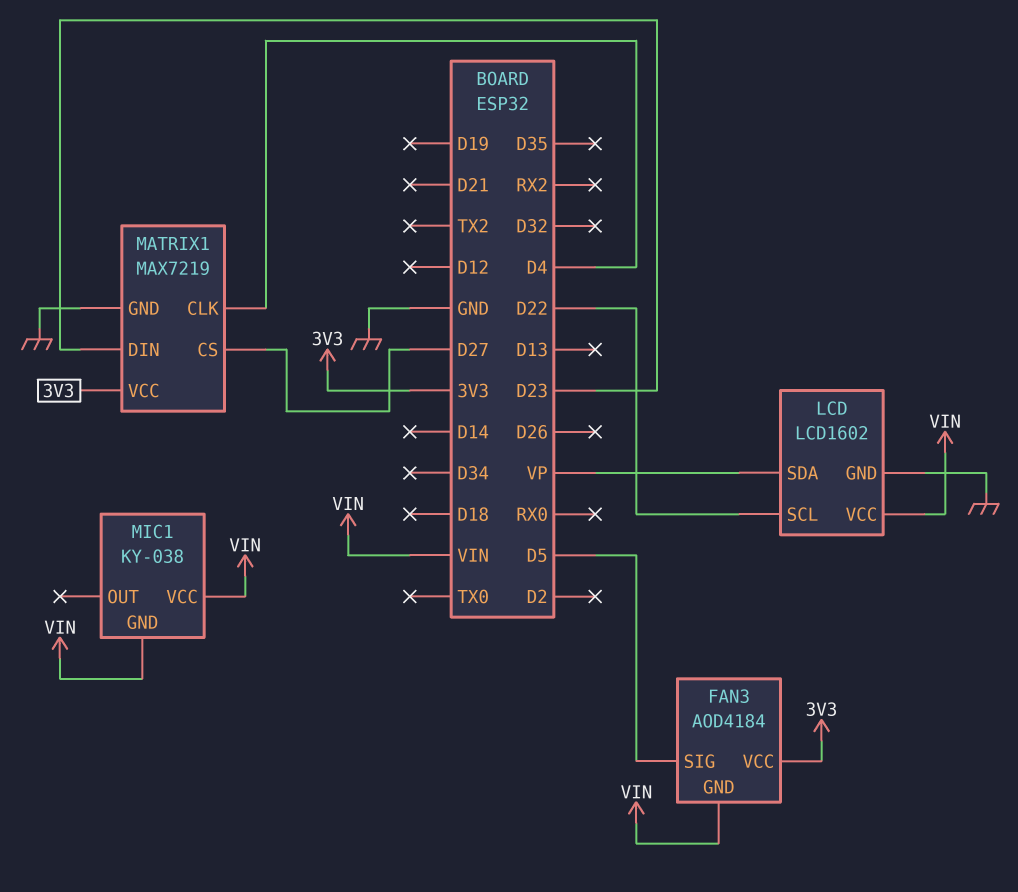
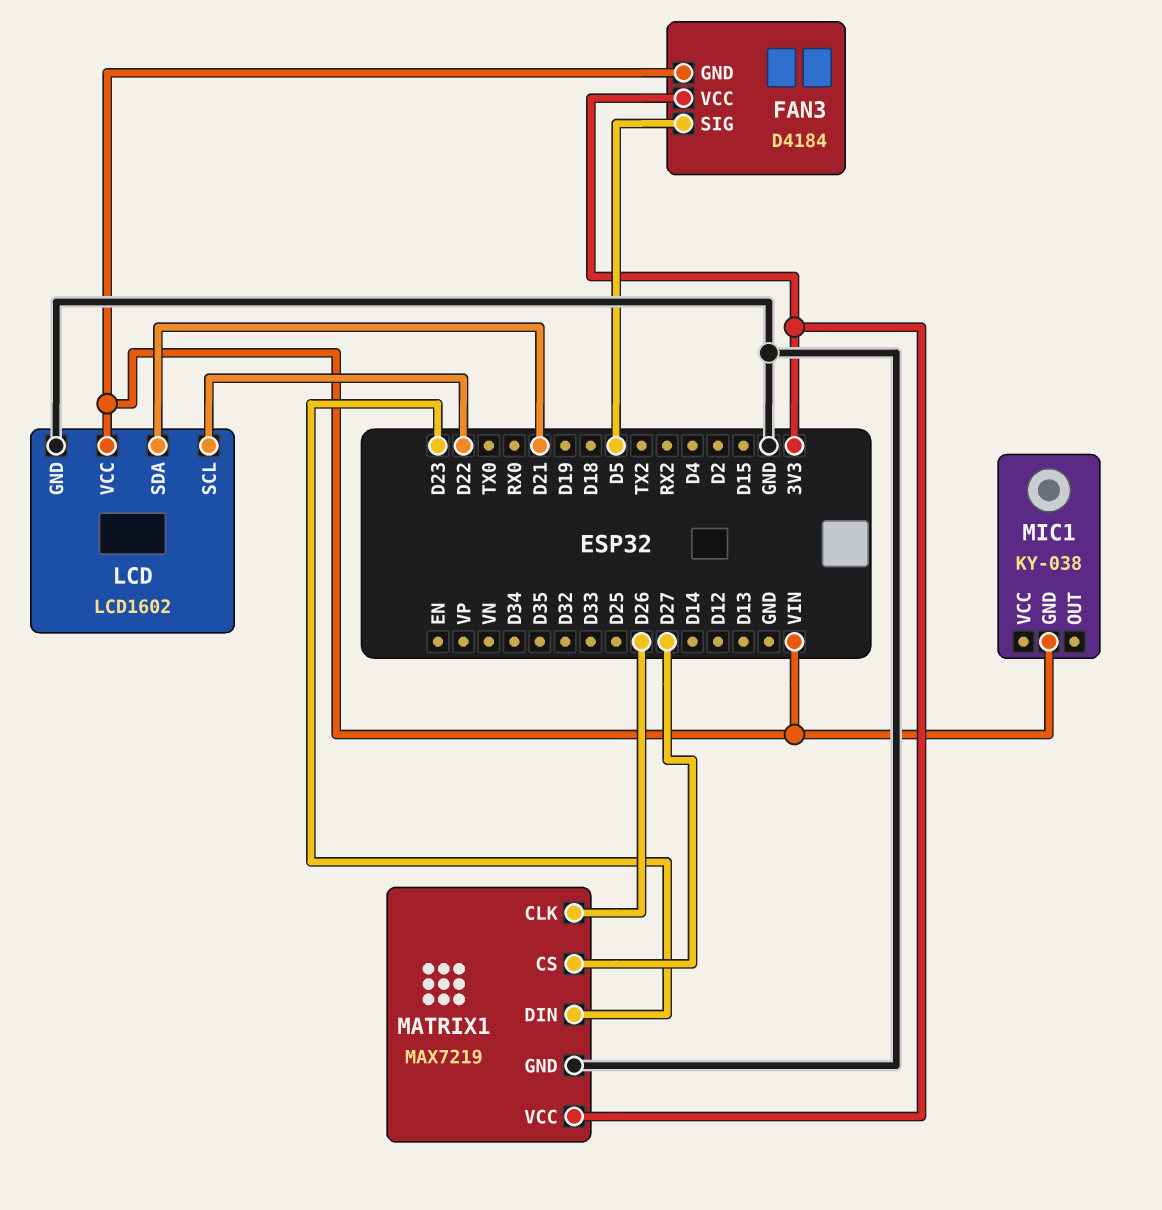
FAN3: AOD4184 -> D4184
LCD pin SDA: VP -> D21
MATRIX1 pin CLK: D4 -> D26
MIC1 pin VCC: VIN -> none

